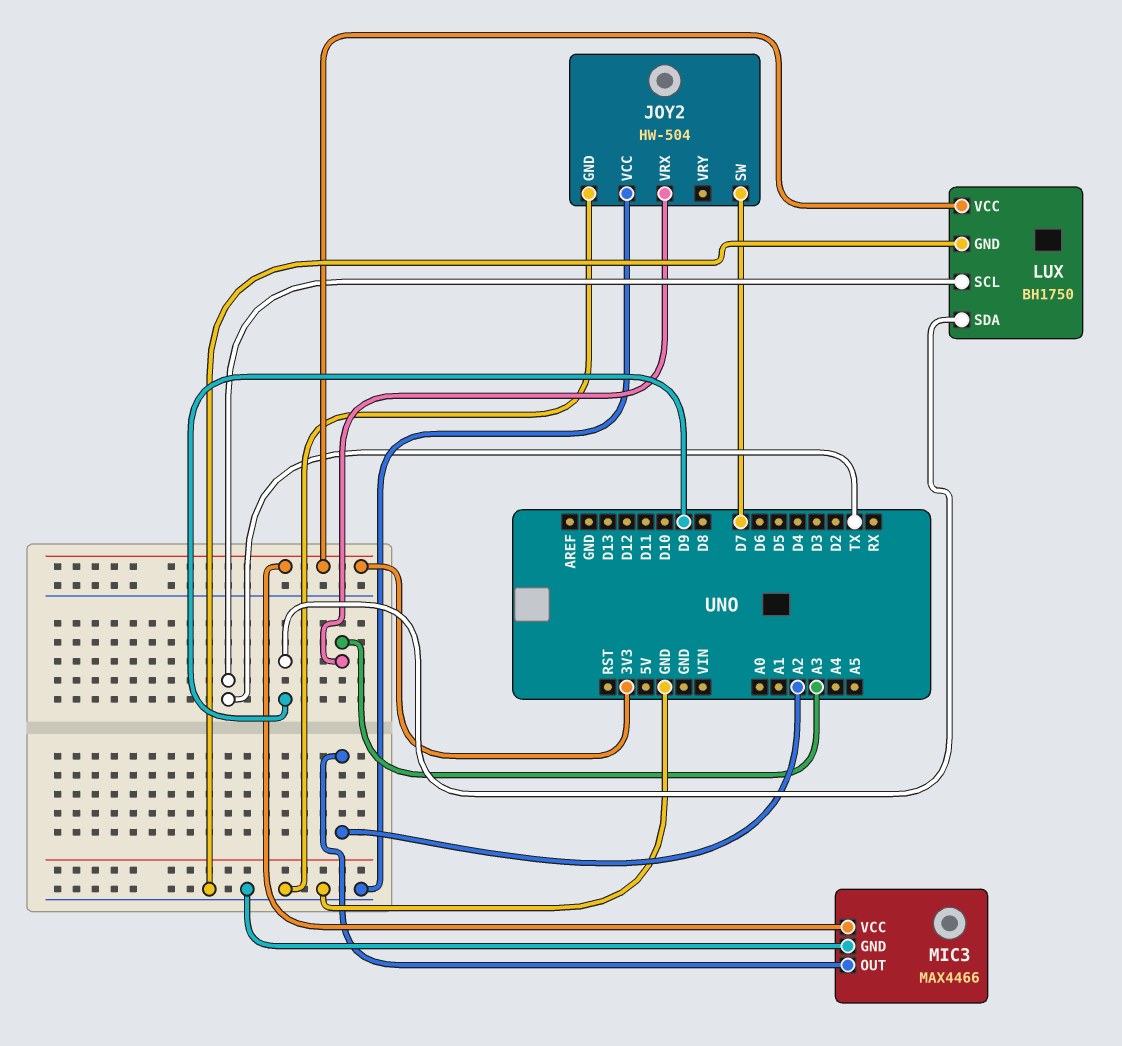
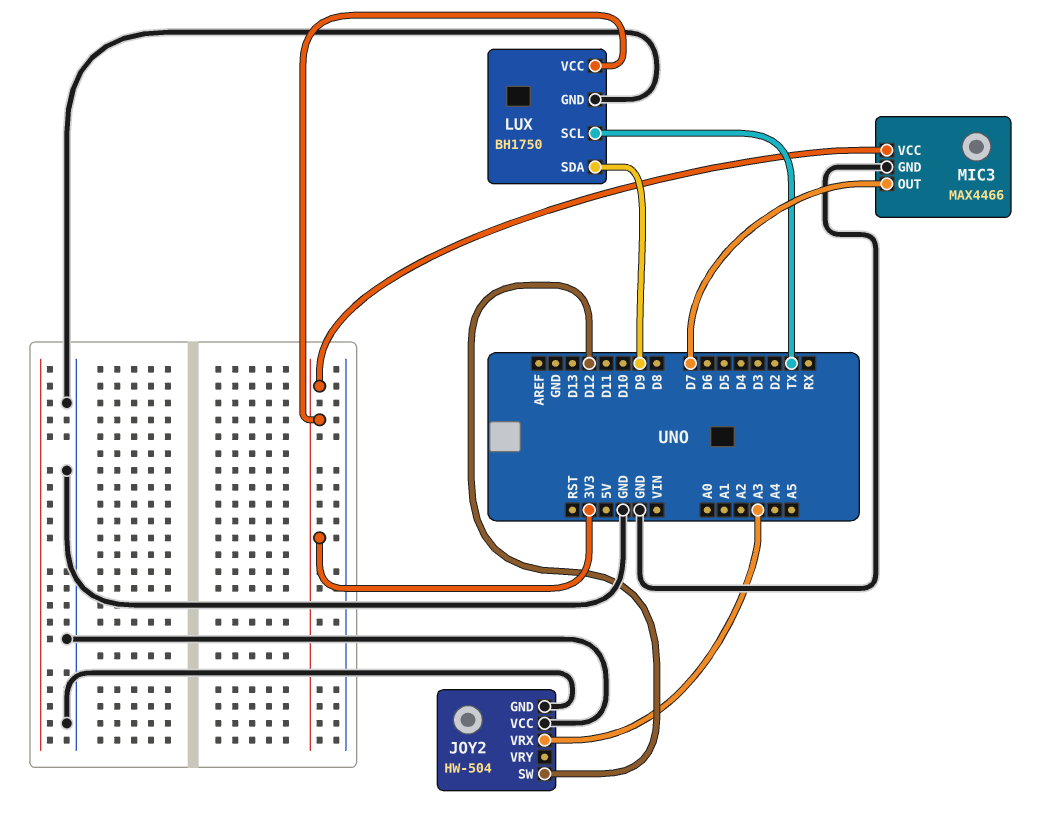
JOY2 pin SW: D7 -> D12
MIC3 pin OUT: A2 -> D7

